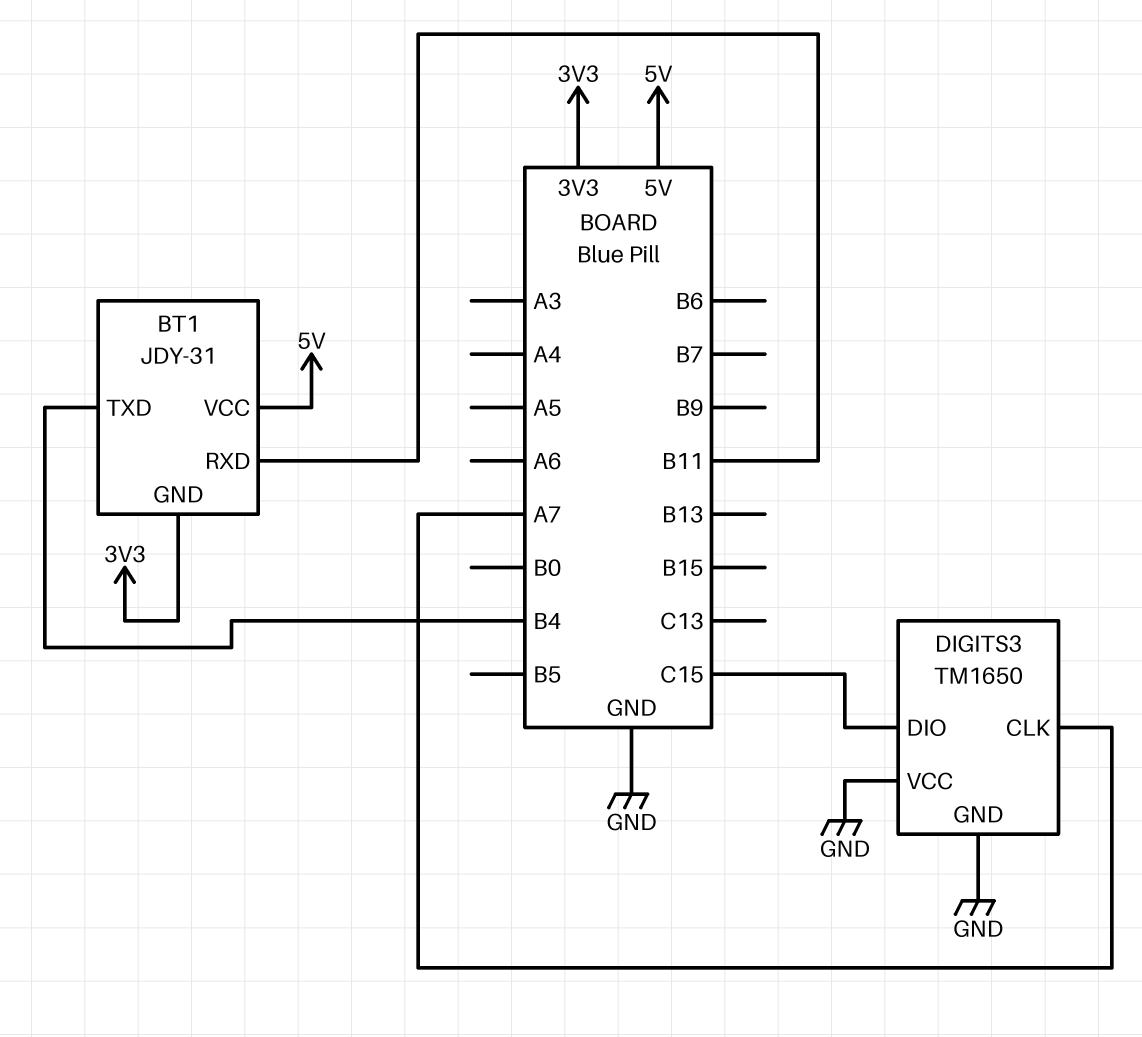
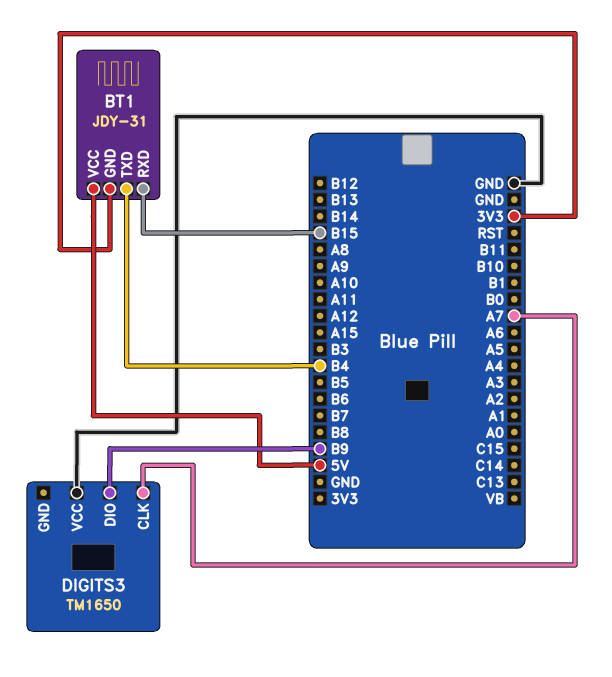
BT1 pin RXD: B11 -> B15
DIGITS3 pin DIO: C15 -> B9
DIGITS3 pin GND: GND -> none

